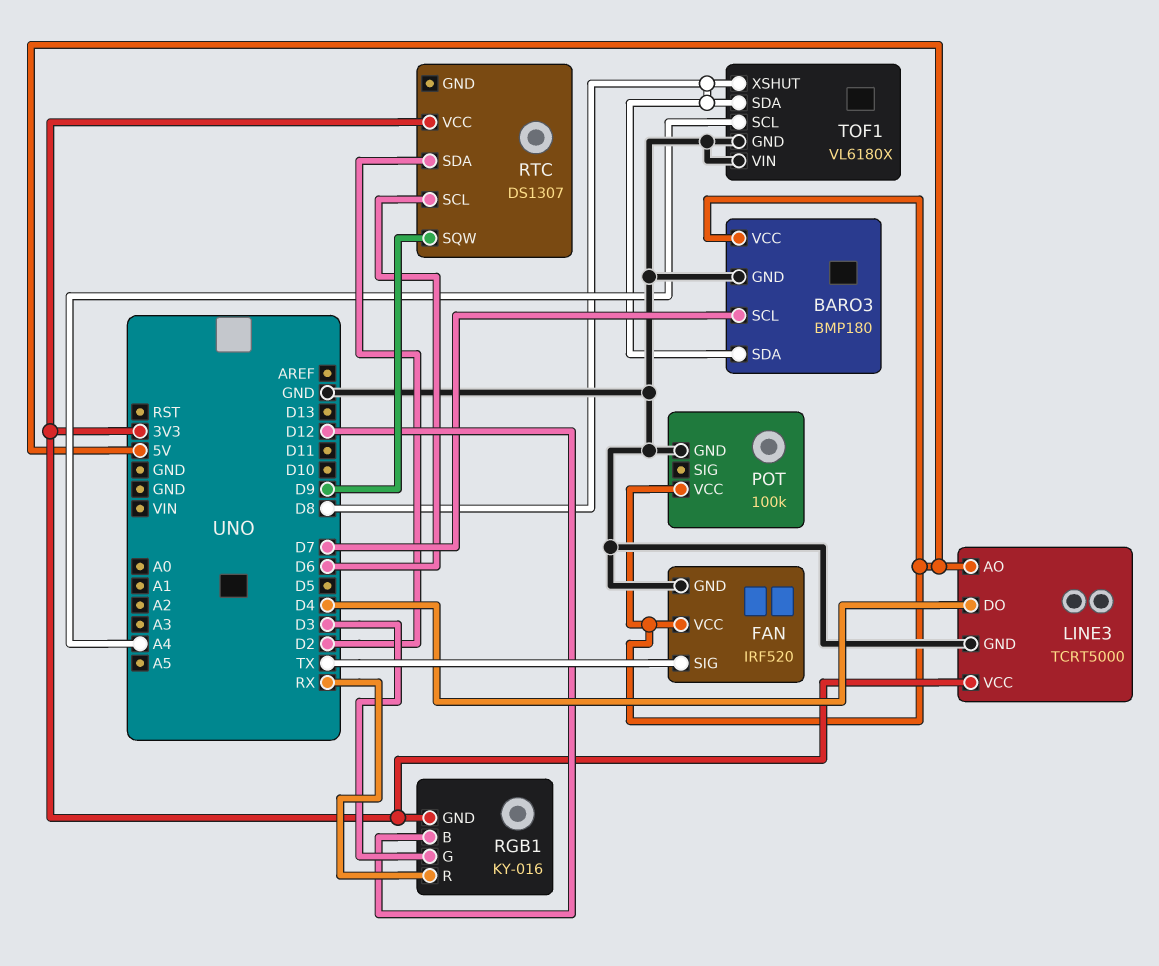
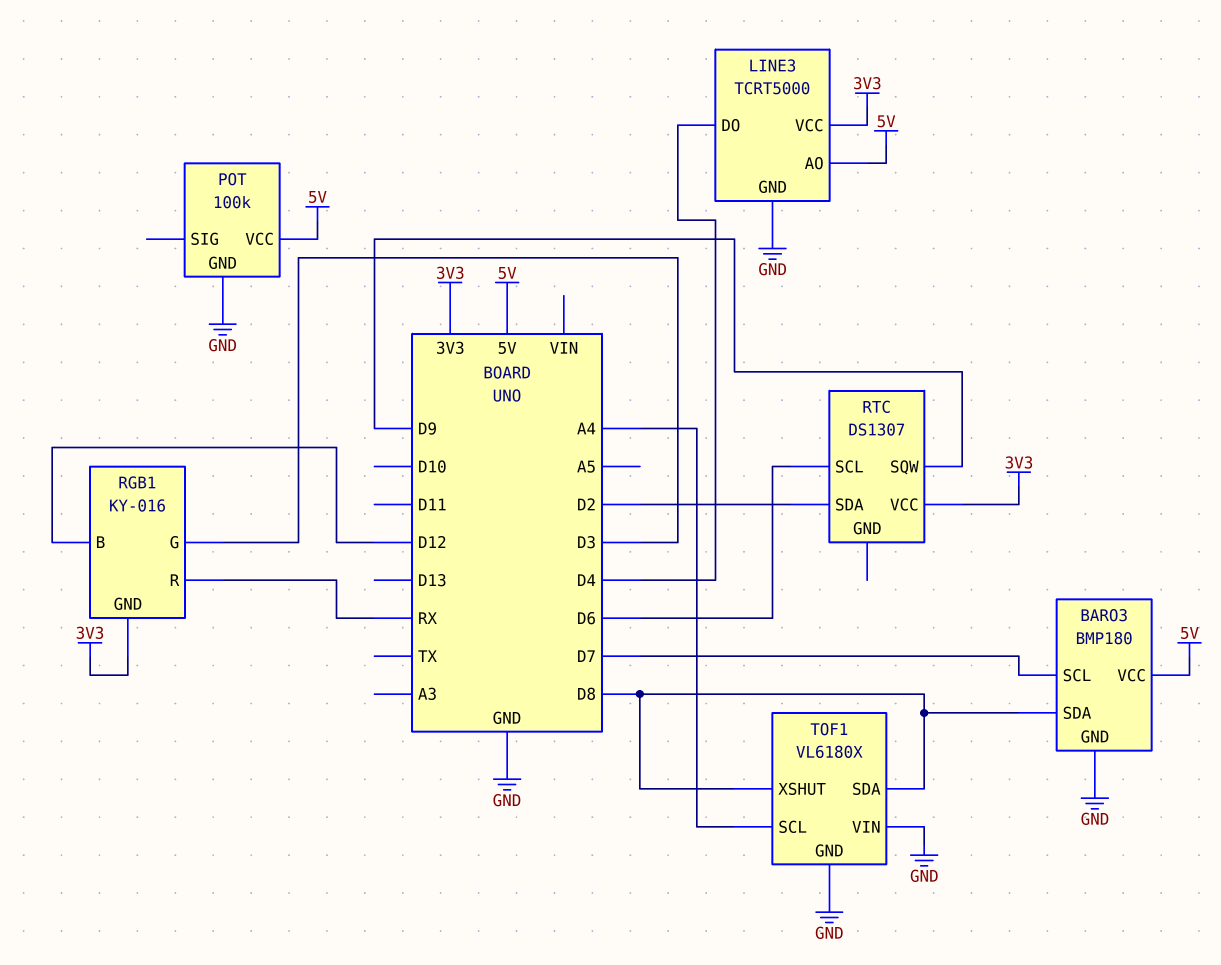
FAN: IRF520 -> none
FAN pin GND: GND -> none
FAN pin SIG: TX -> none
FAN pin VCC: 5V -> none

